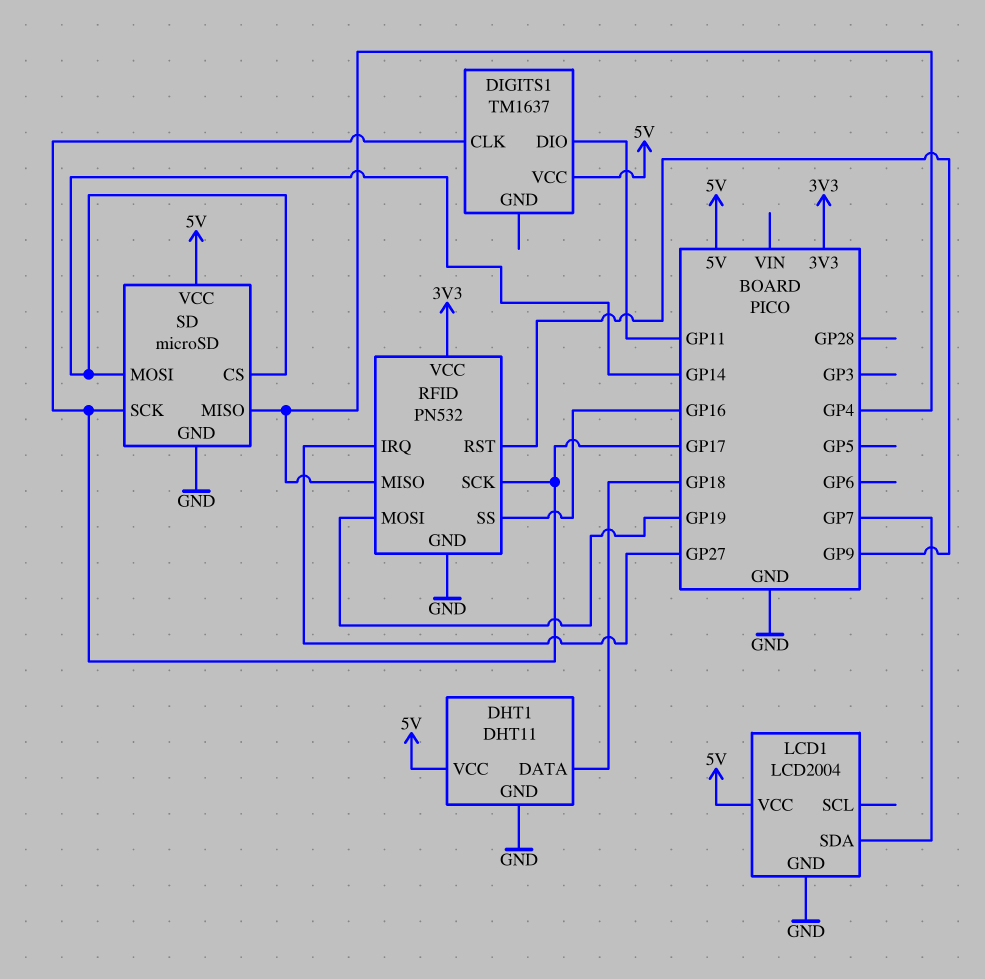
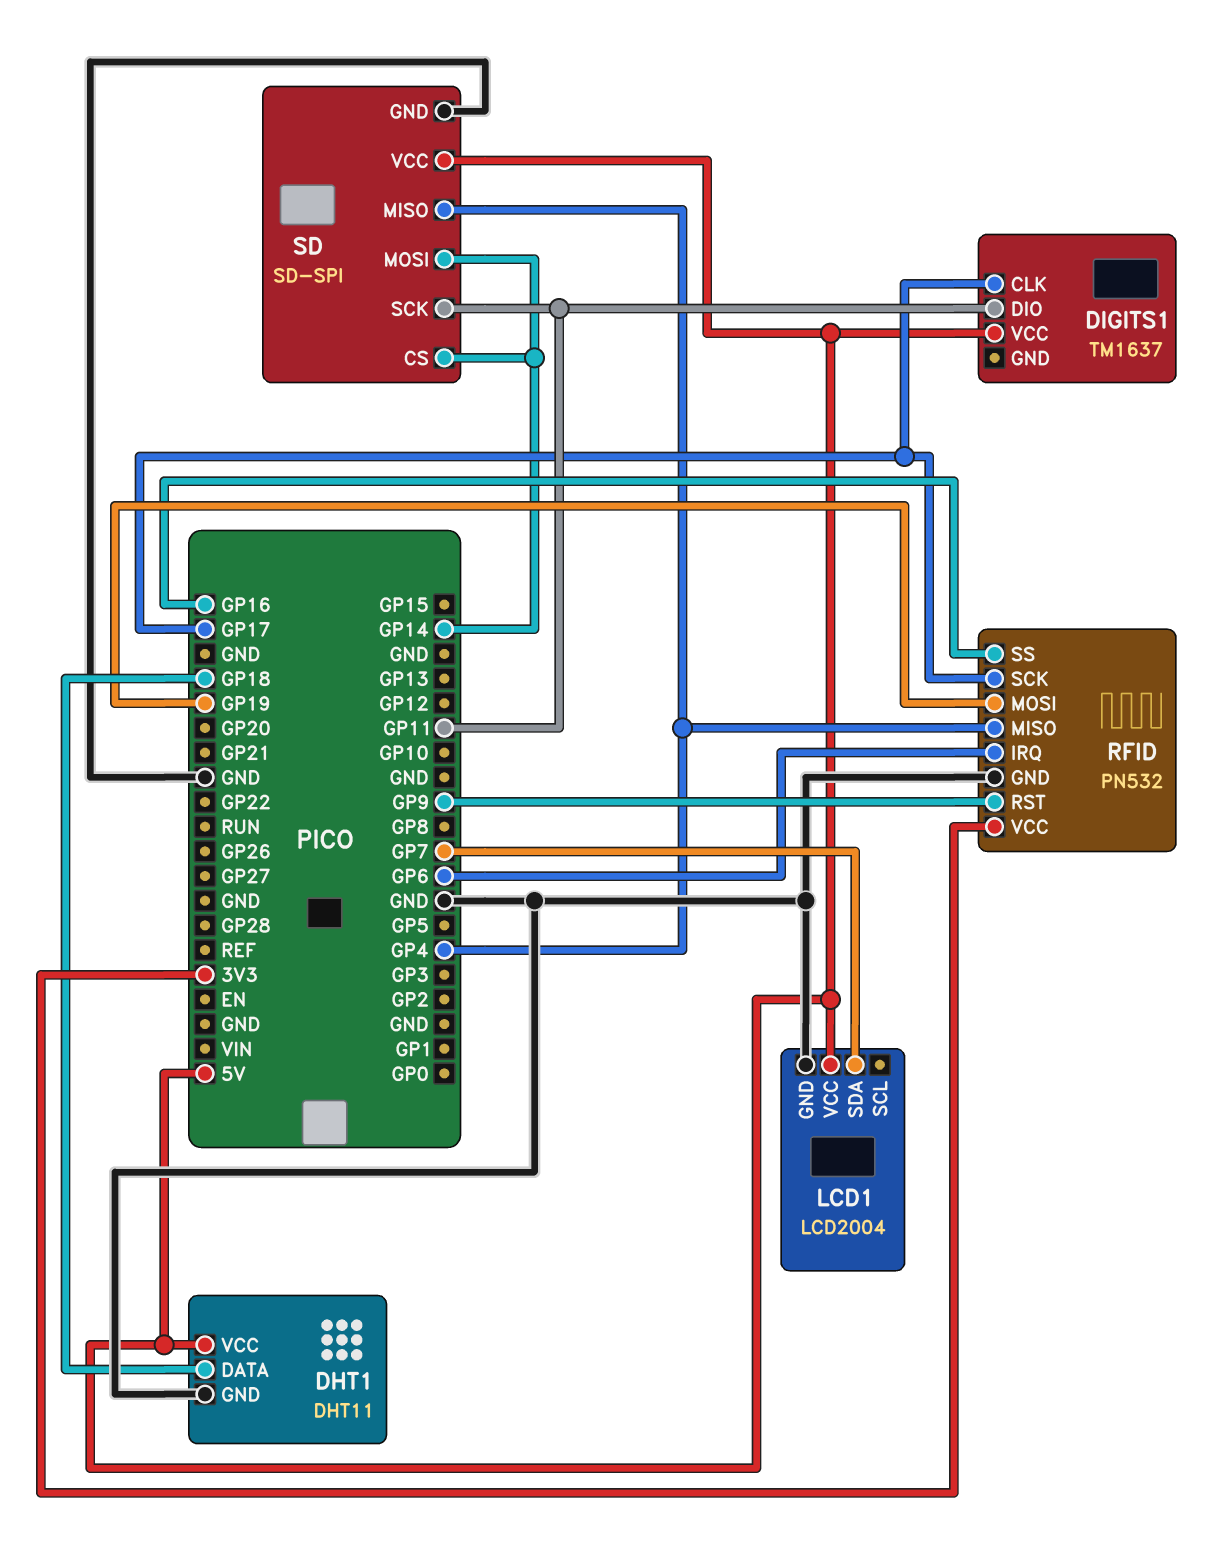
RFID pin IRQ: GP27 -> GP6
SD: microSD -> SD-SPI
SD pin SCK: GP17 -> GP11

